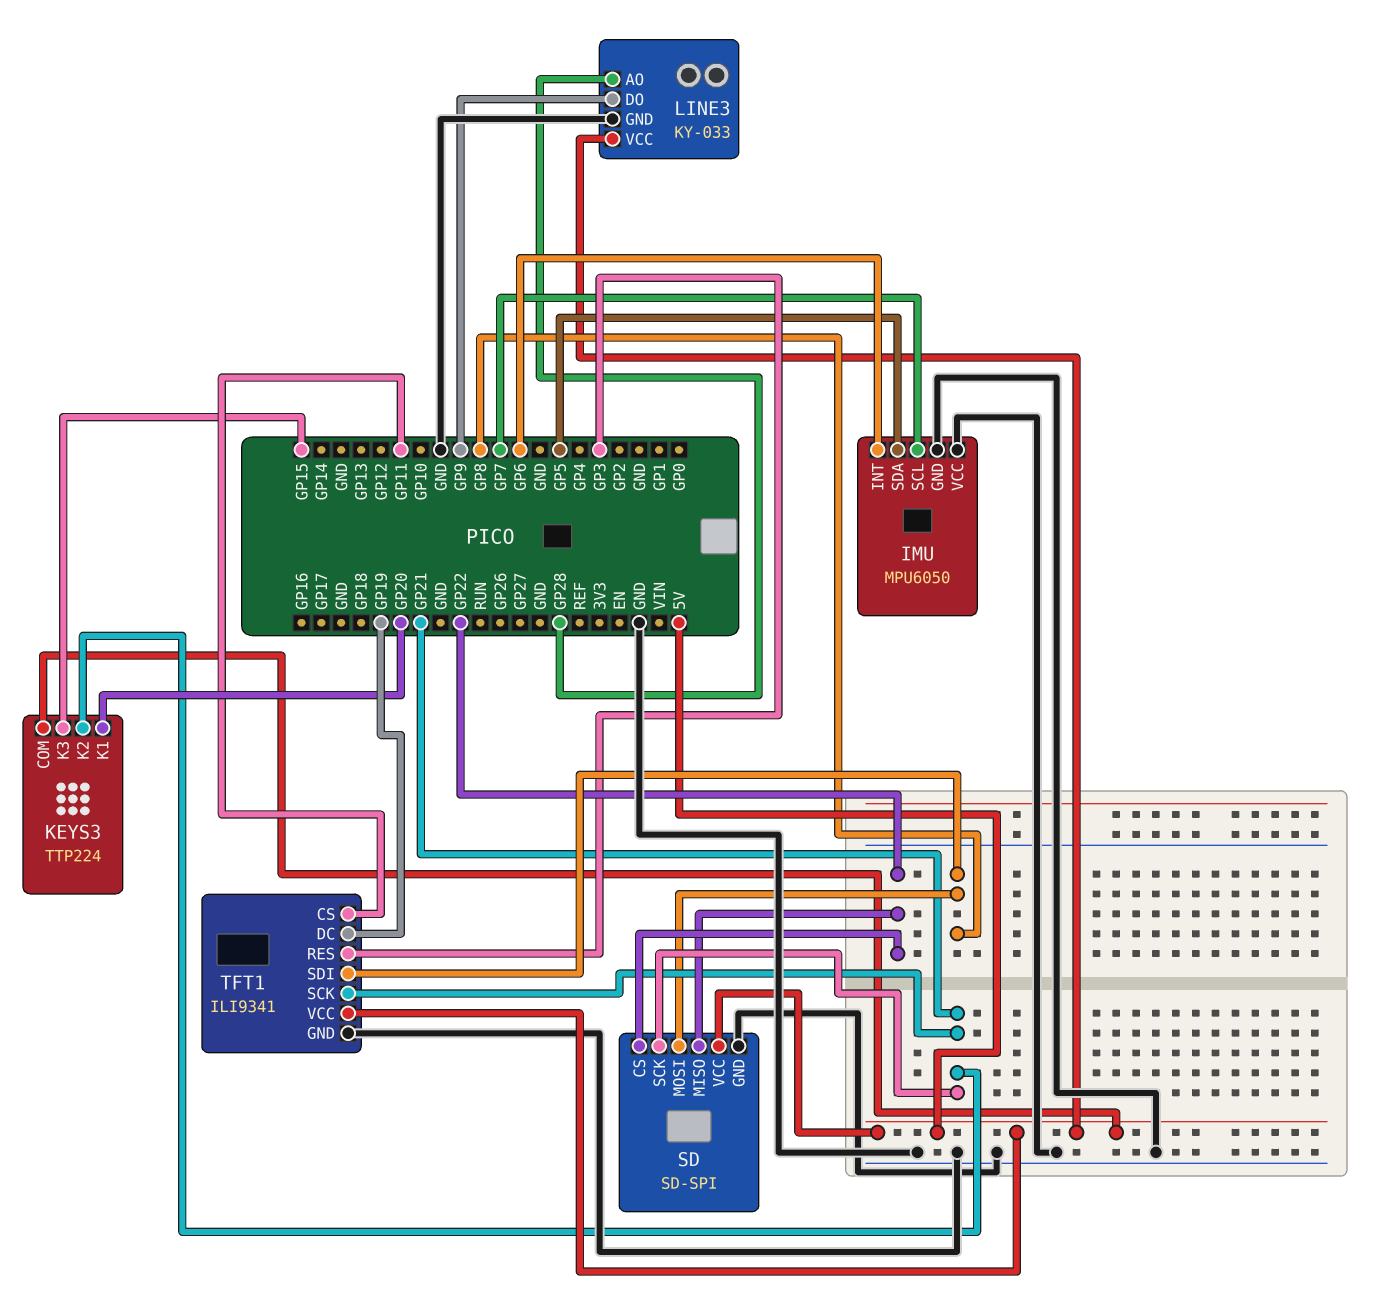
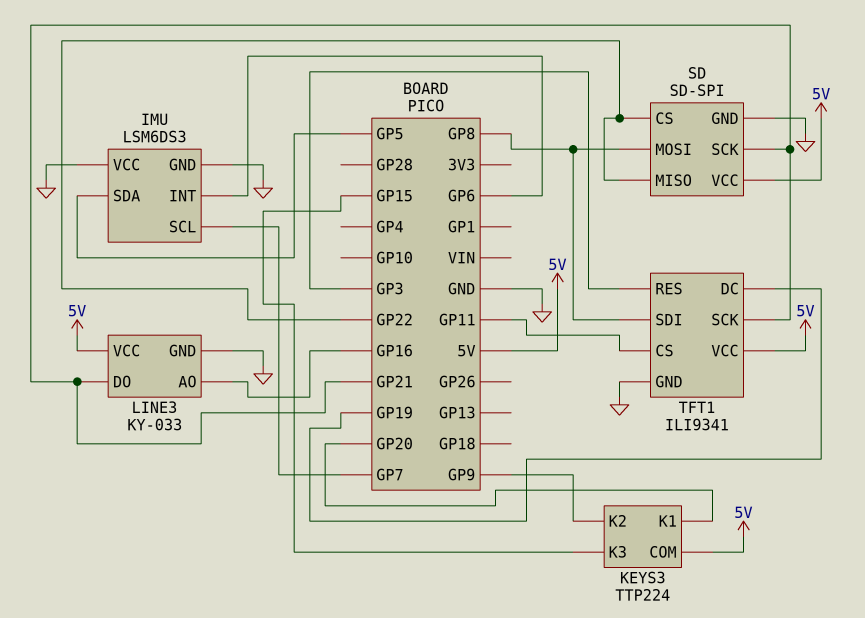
IMU: MPU6050 -> LSM6DS3
KEYS3 pin K2: GP21 -> GP9
LINE3 pin AO: GP28 -> GP16
LINE3 pin DO: GP9 -> GP21

